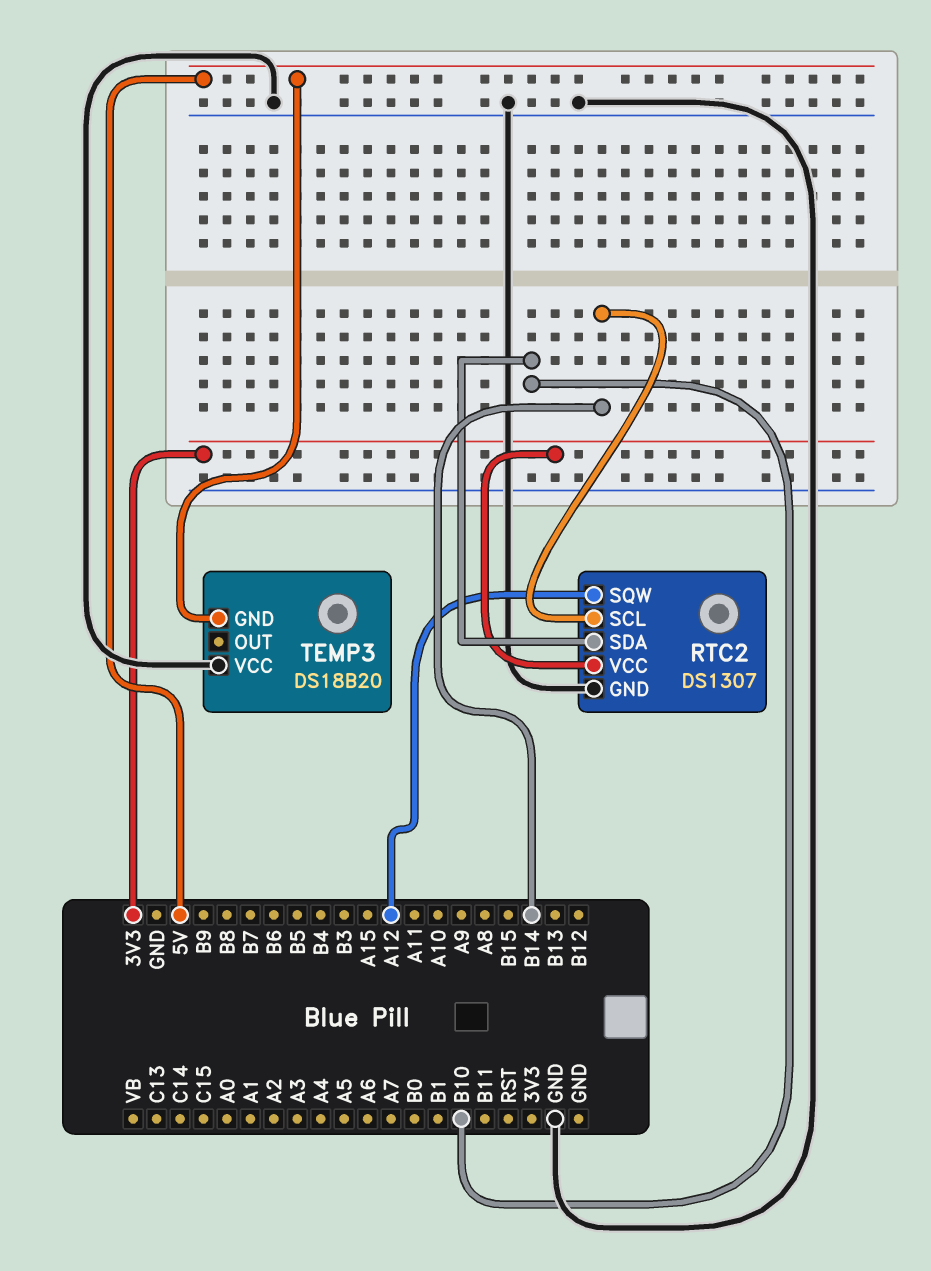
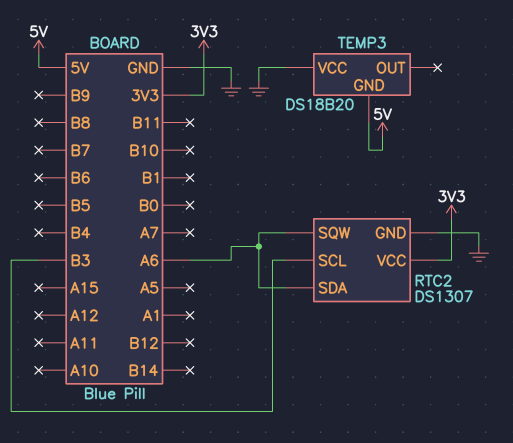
RTC2 pin SCL: B14 -> B3
RTC2 pin SDA: B10 -> A6
RTC2 pin SQW: A12 -> A6

